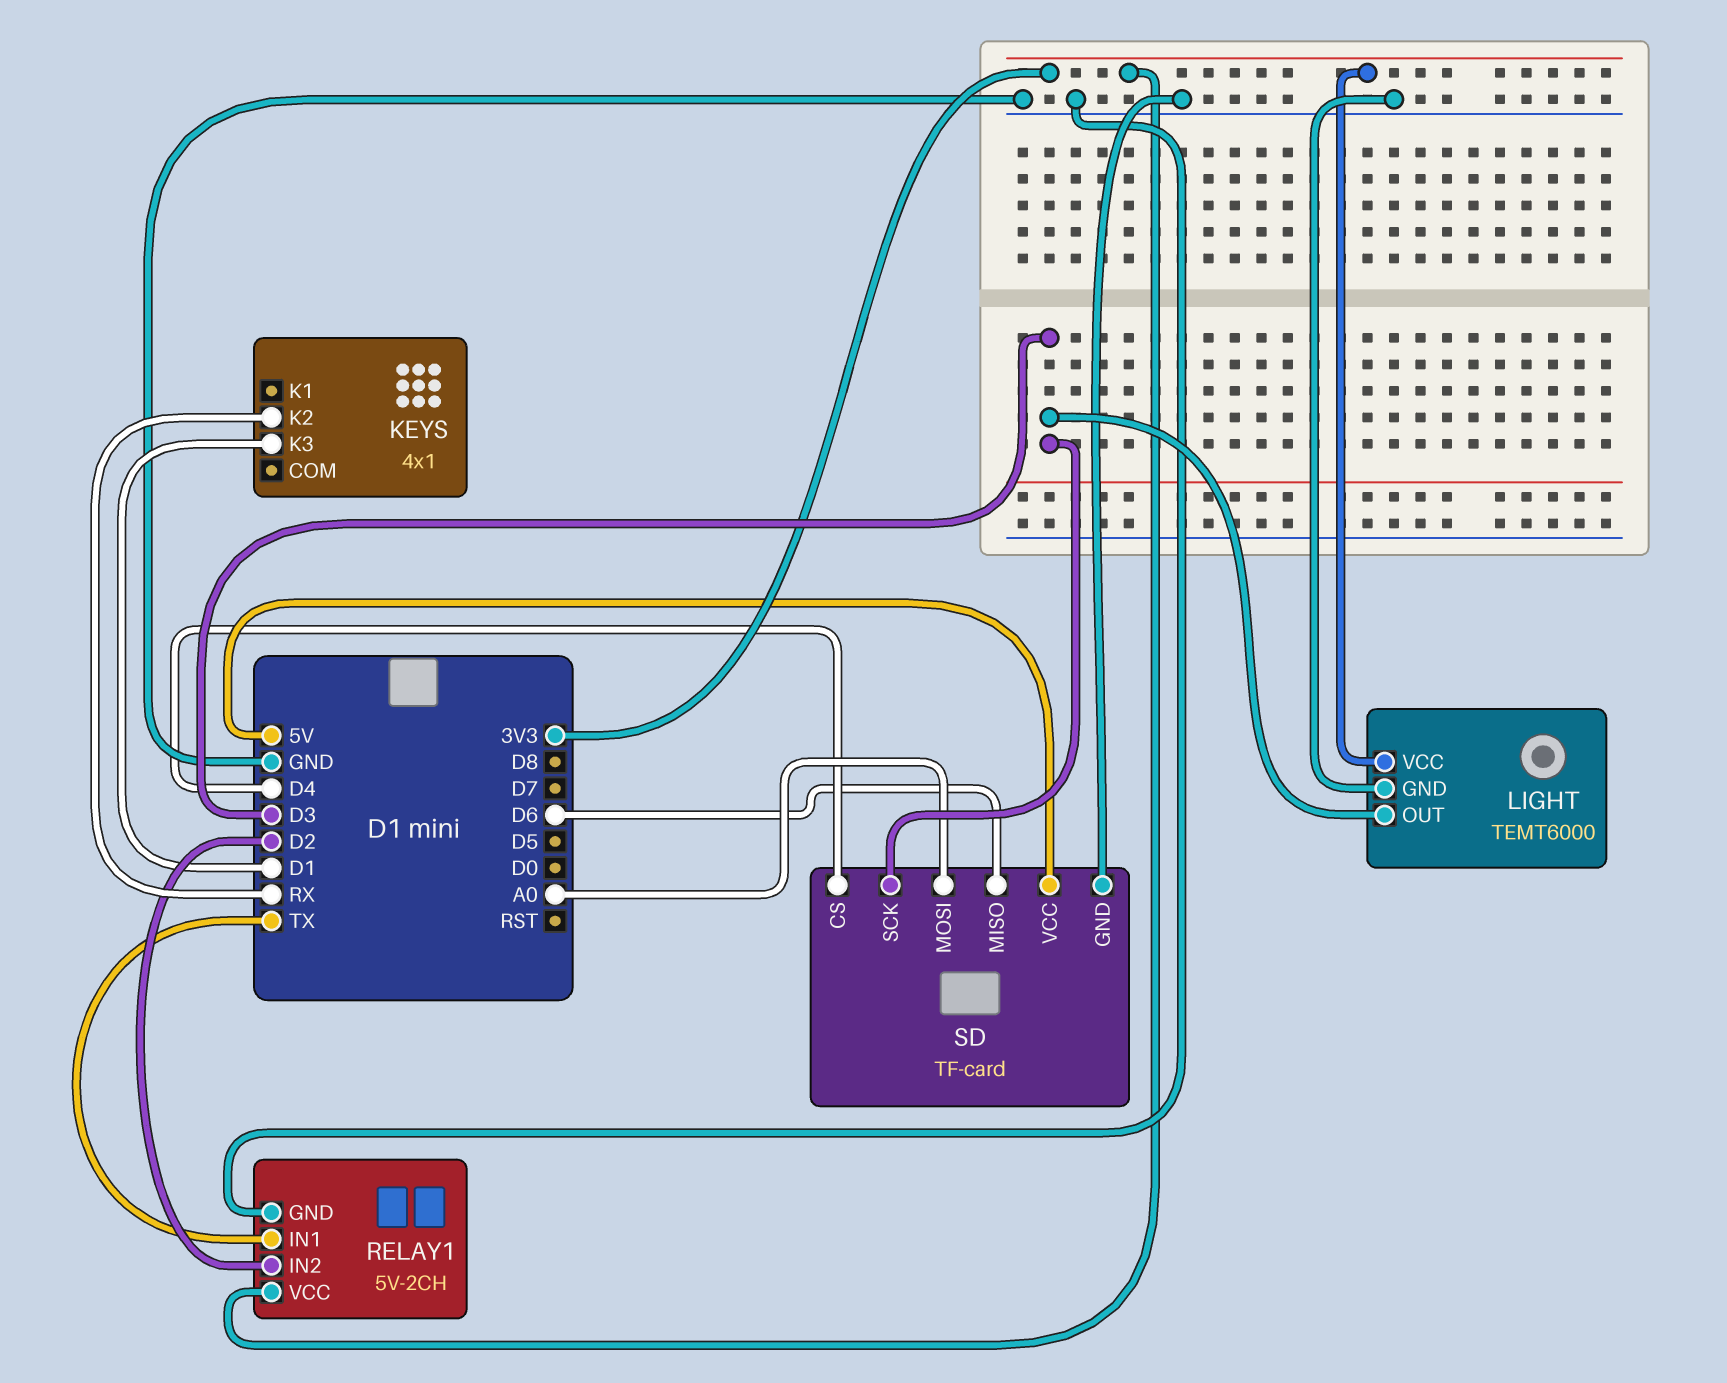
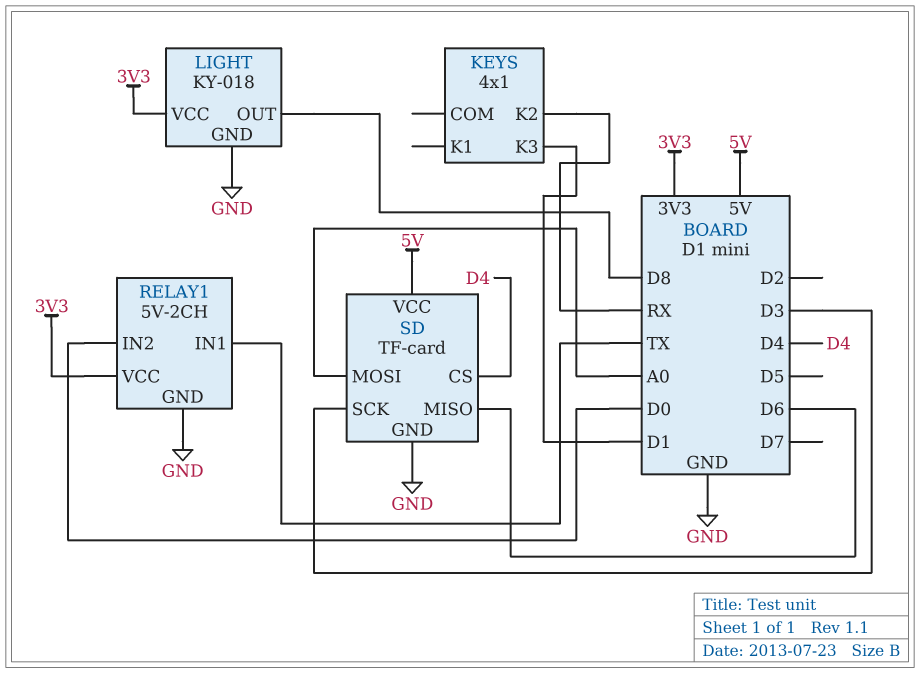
LIGHT: TEMT6000 -> KY-018
LIGHT pin OUT: D3 -> D8
RELAY1 pin IN2: D2 -> D0

